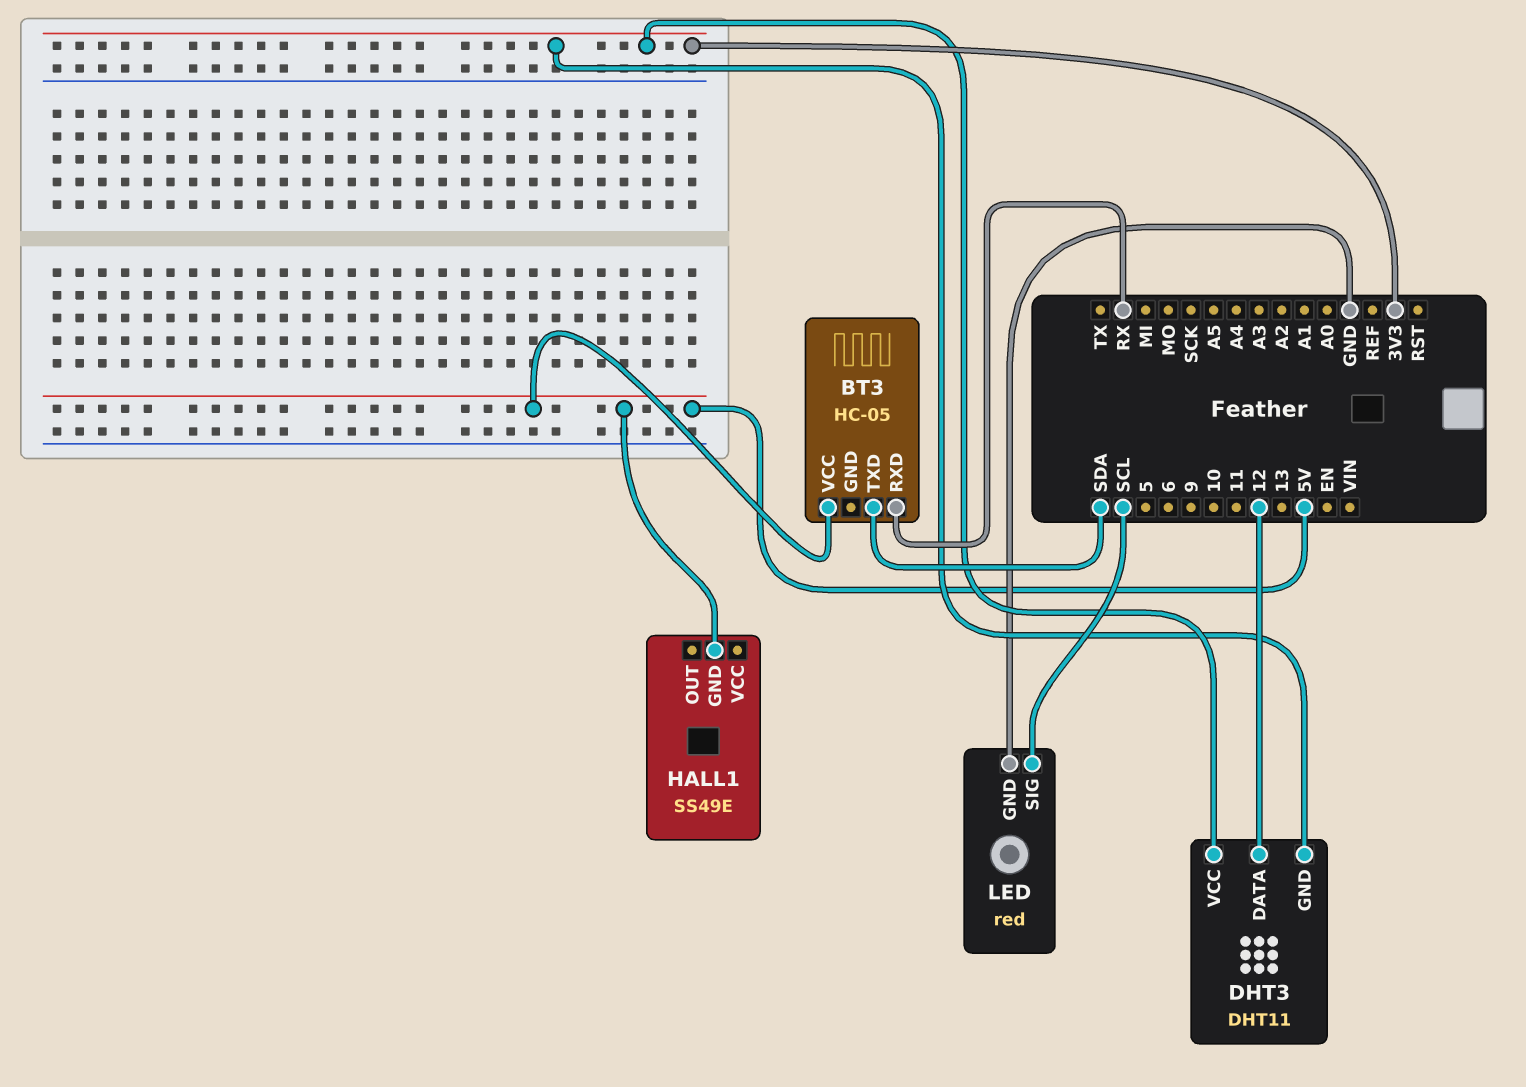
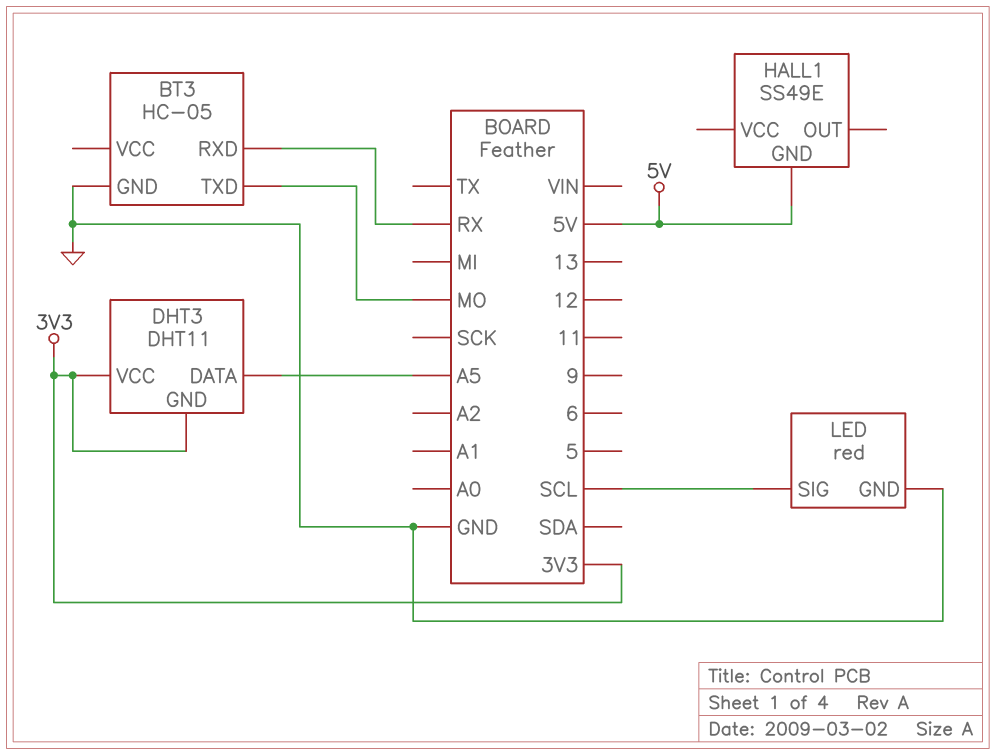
BT3 pin GND: none -> GND
BT3 pin TXD: SDA -> MO
BT3 pin VCC: 5V -> none
DHT3 pin DATA: 12 -> A5

